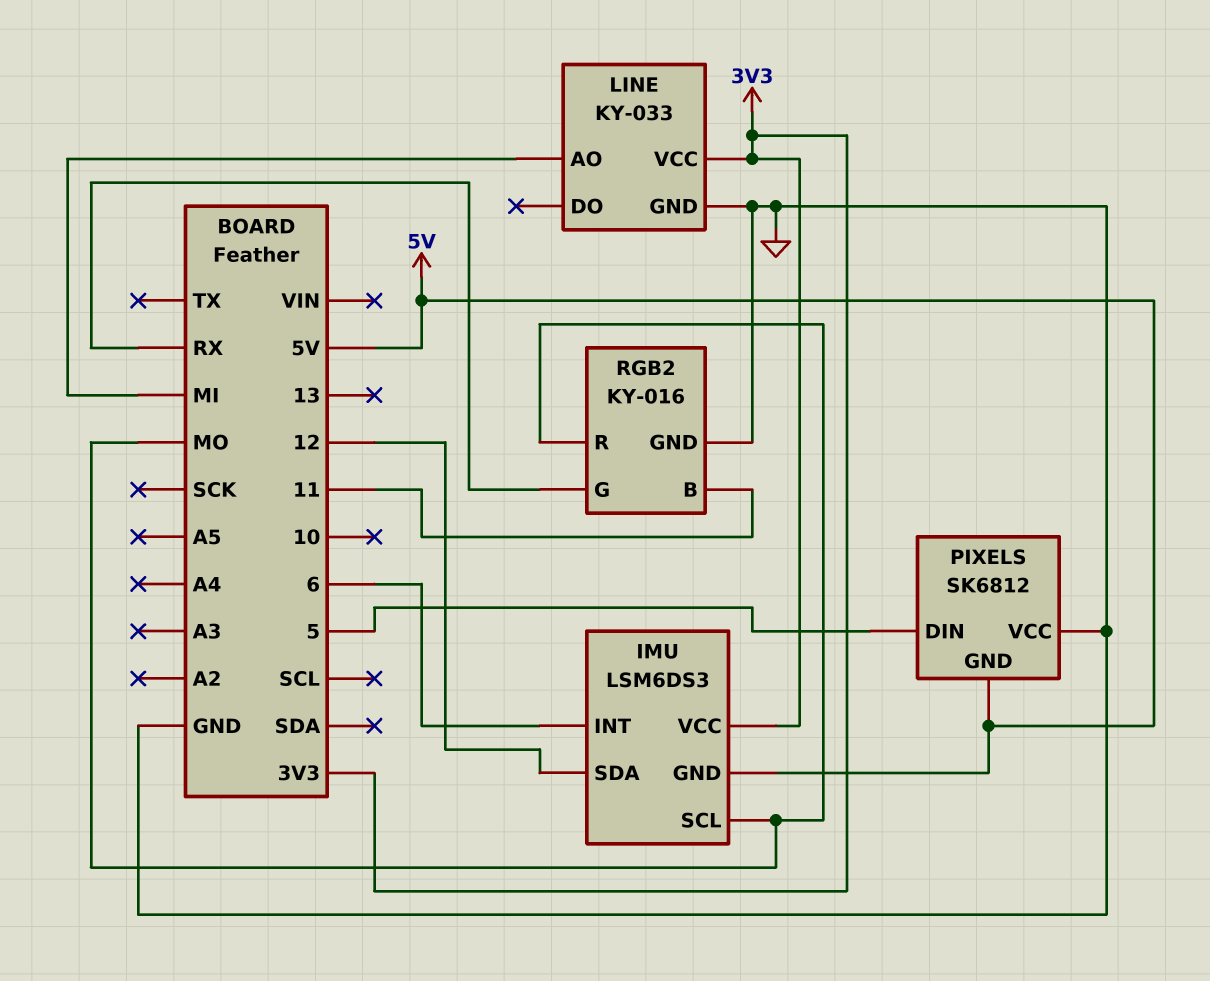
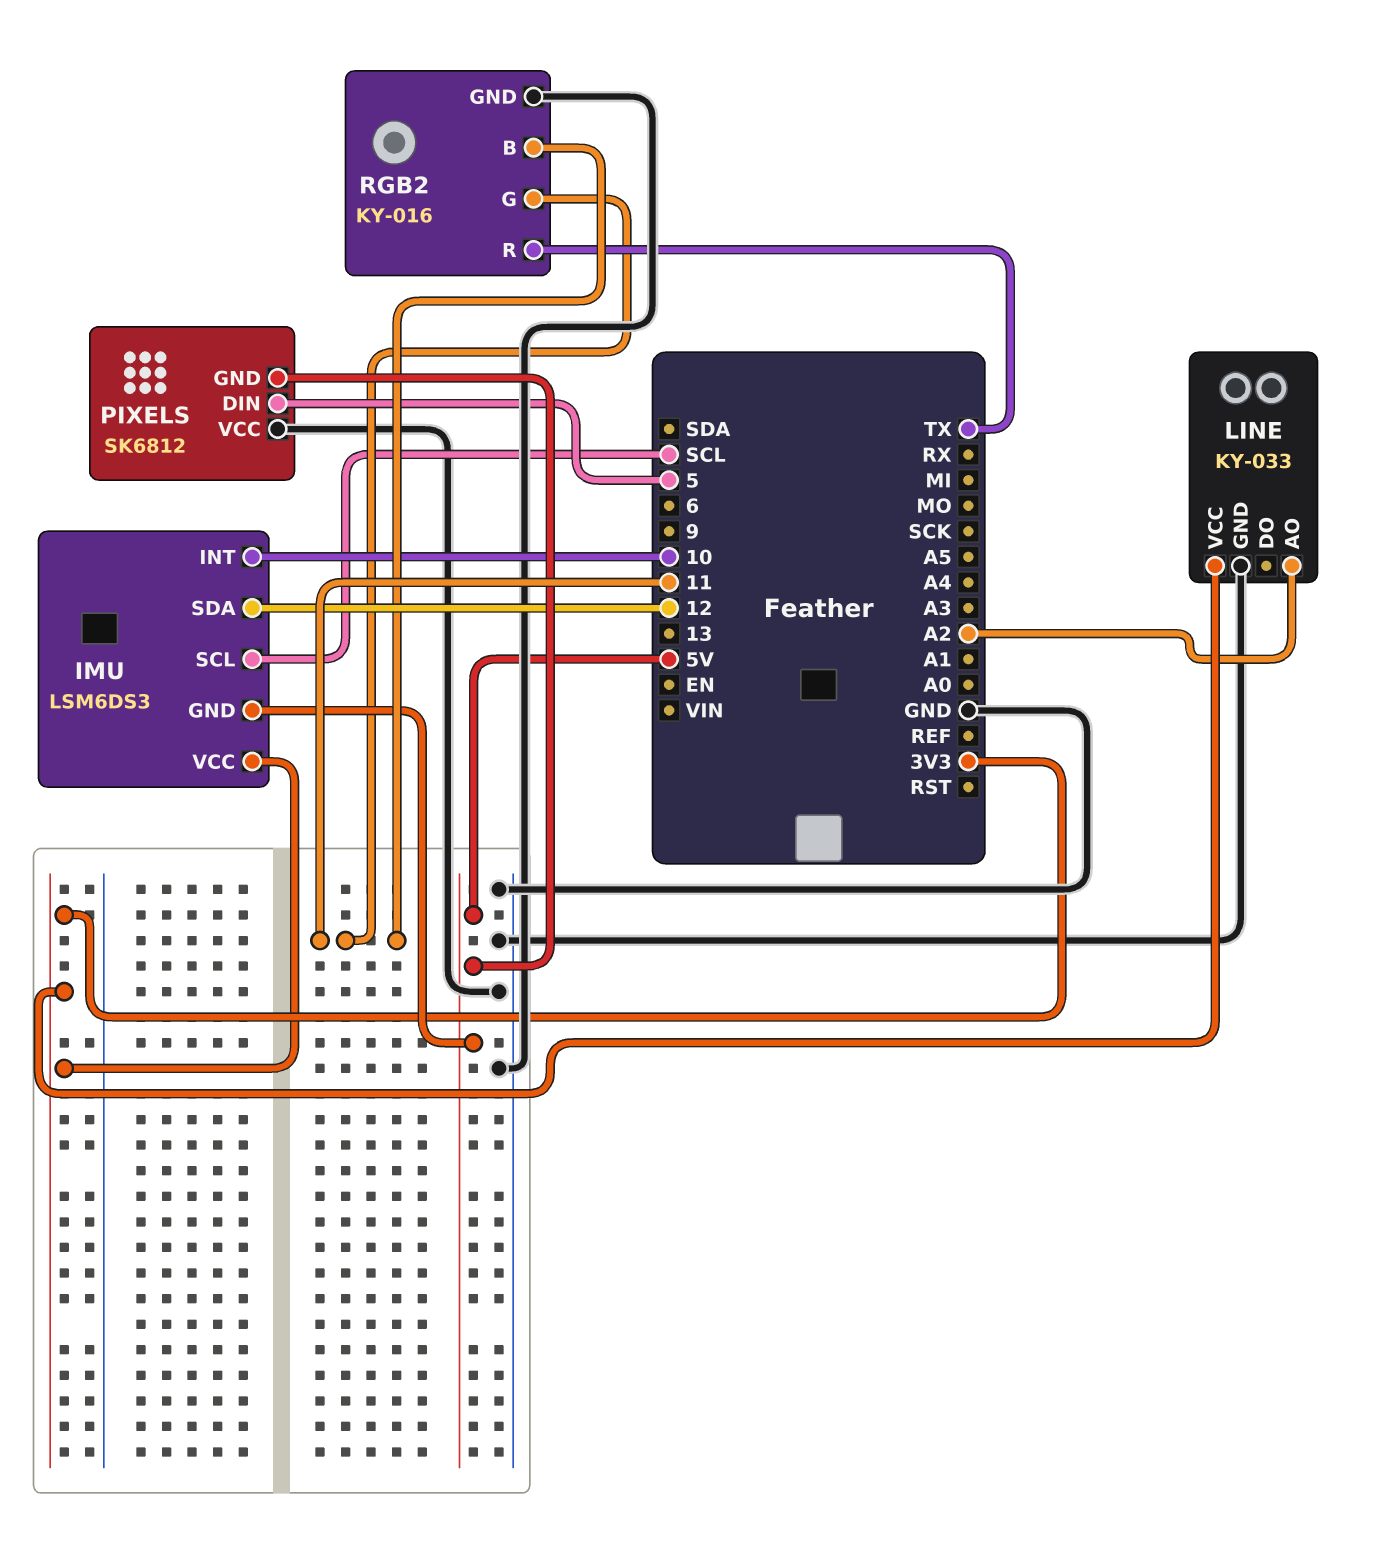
IMU pin INT: 6 -> 10
IMU pin SCL: MO -> SCL
LINE pin AO: MI -> A2
RGB2 pin G: RX -> 11
RGB2 pin R: MO -> TX

